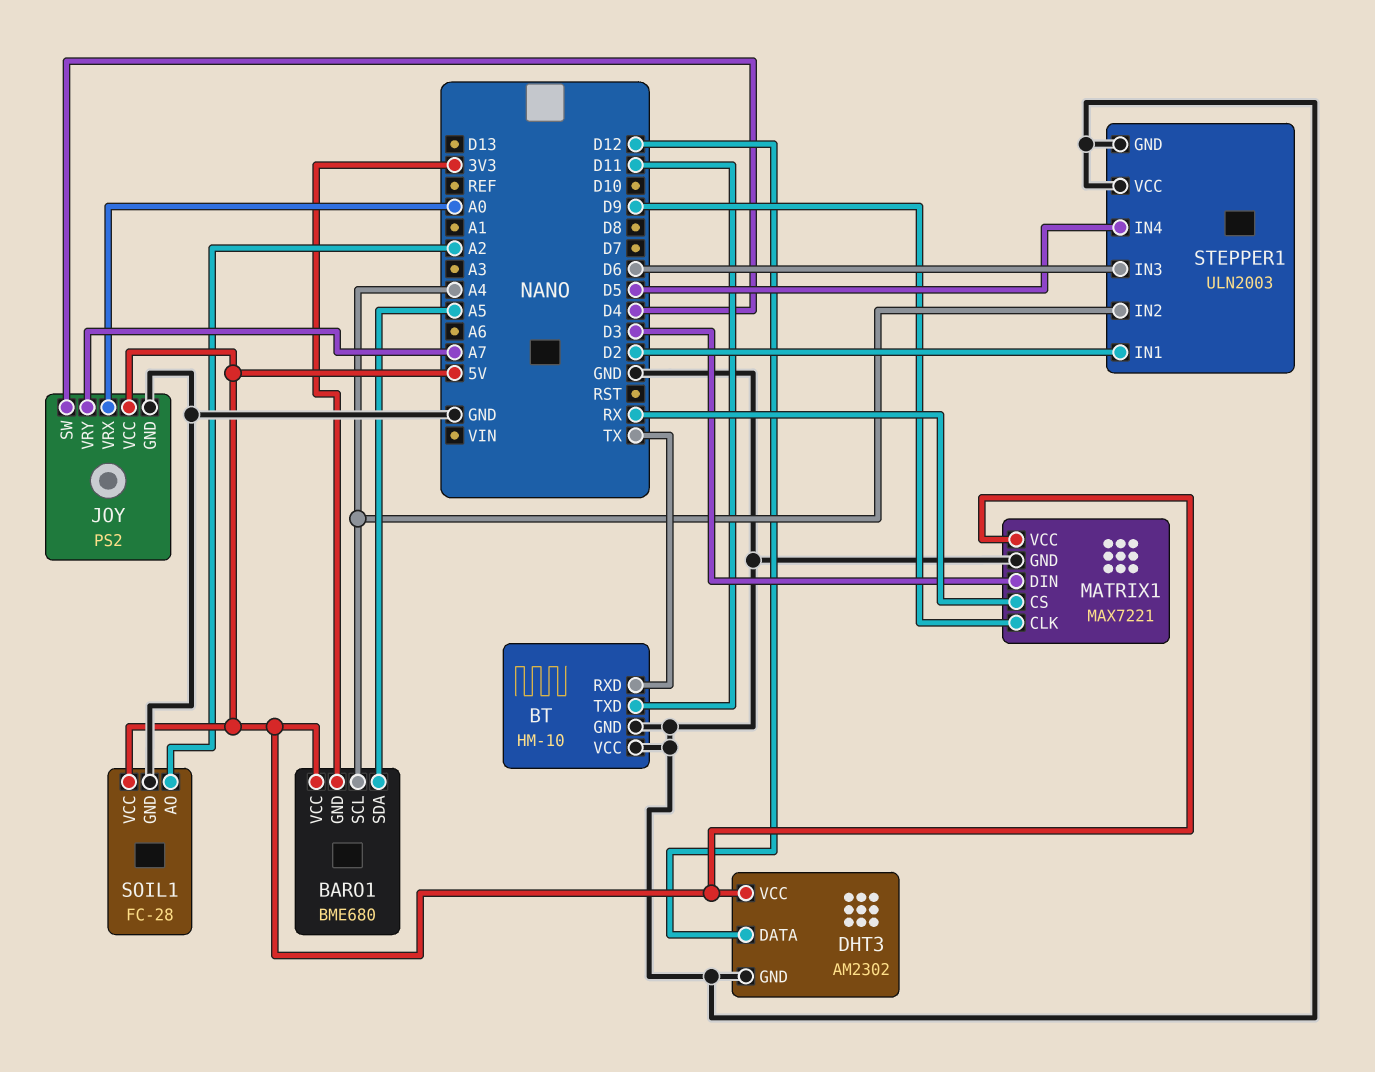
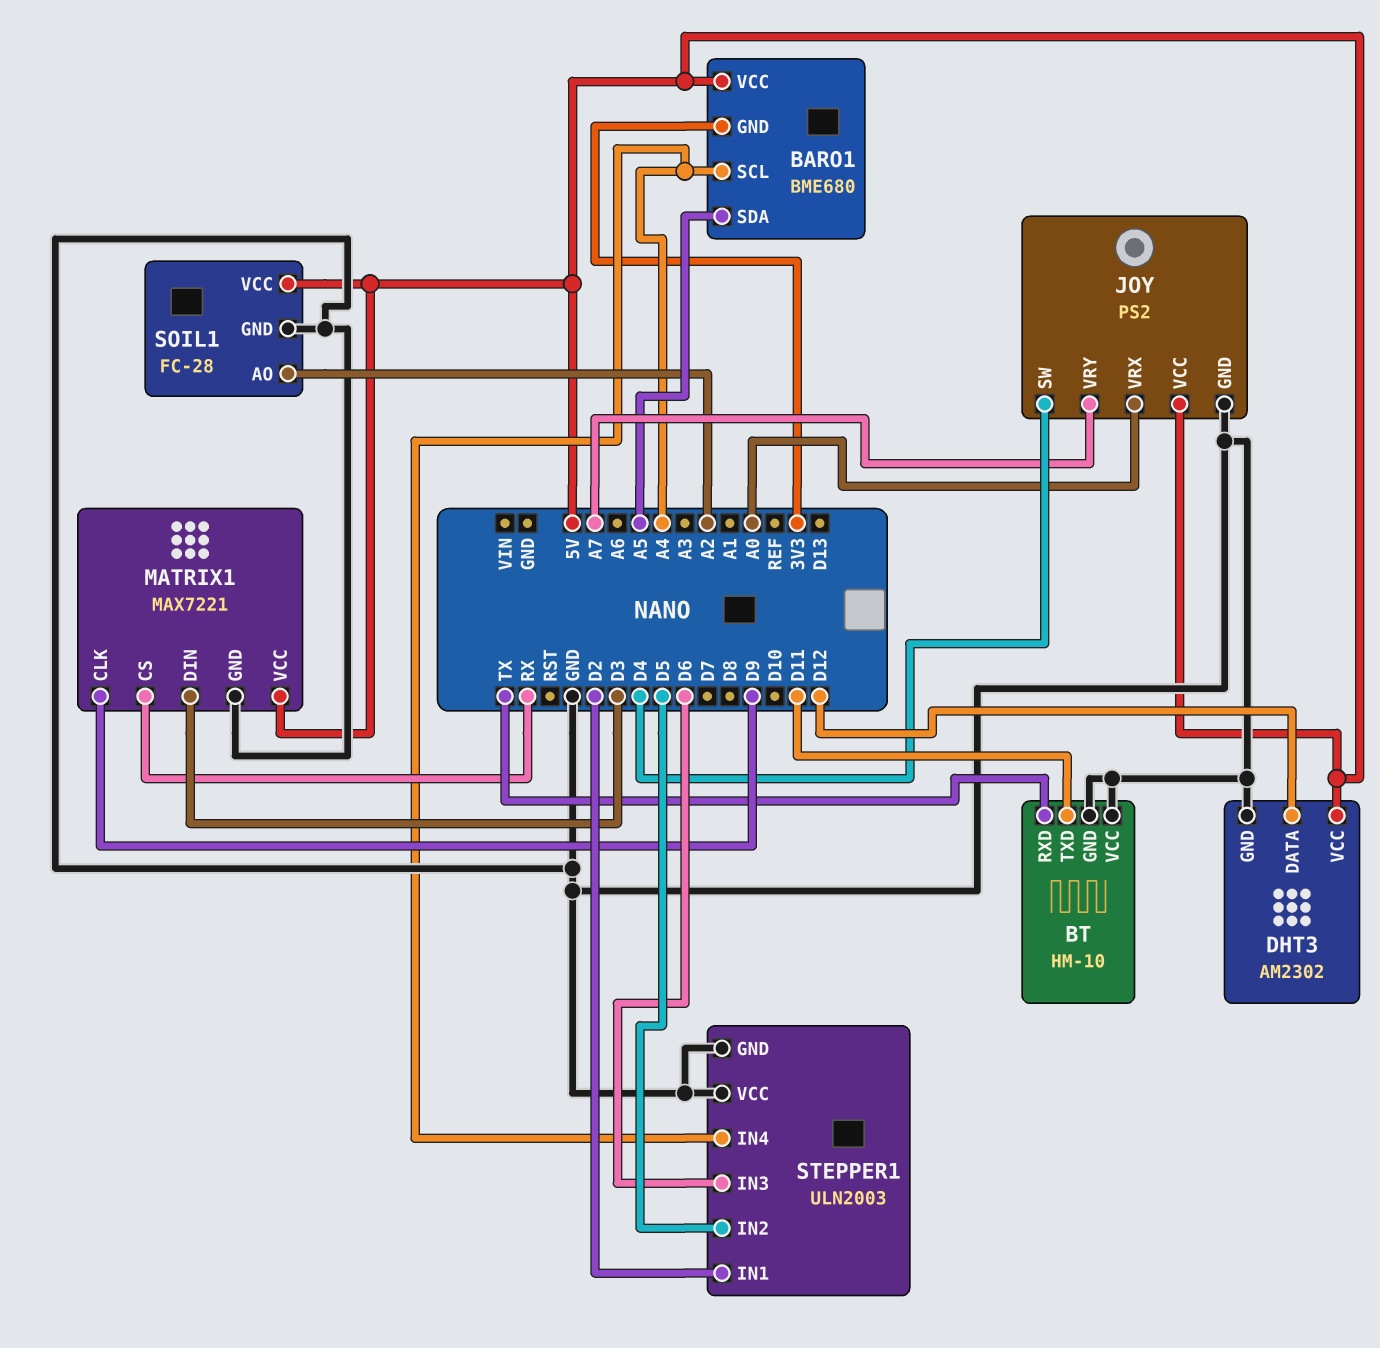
STEPPER1 pin IN2: A4 -> D5
STEPPER1 pin IN4: D5 -> A4

